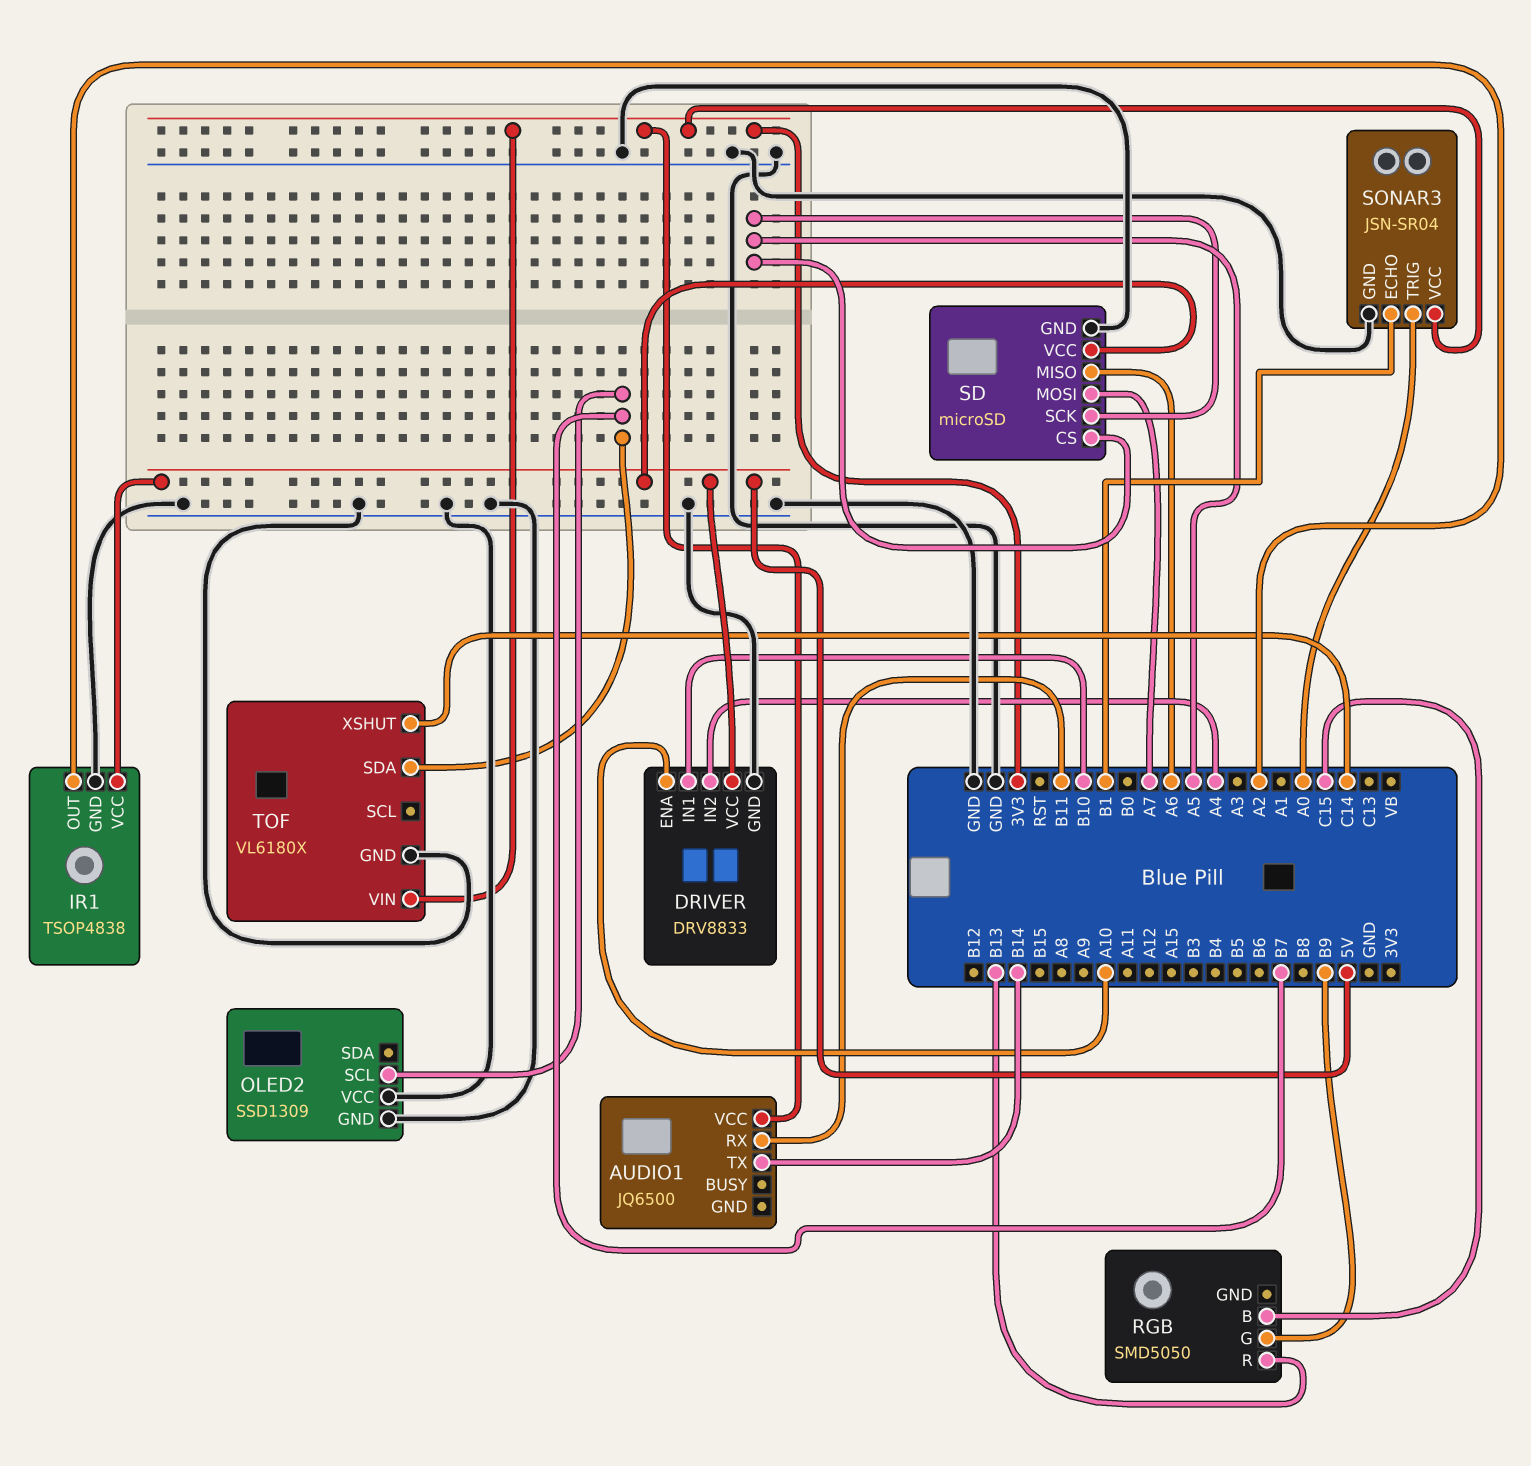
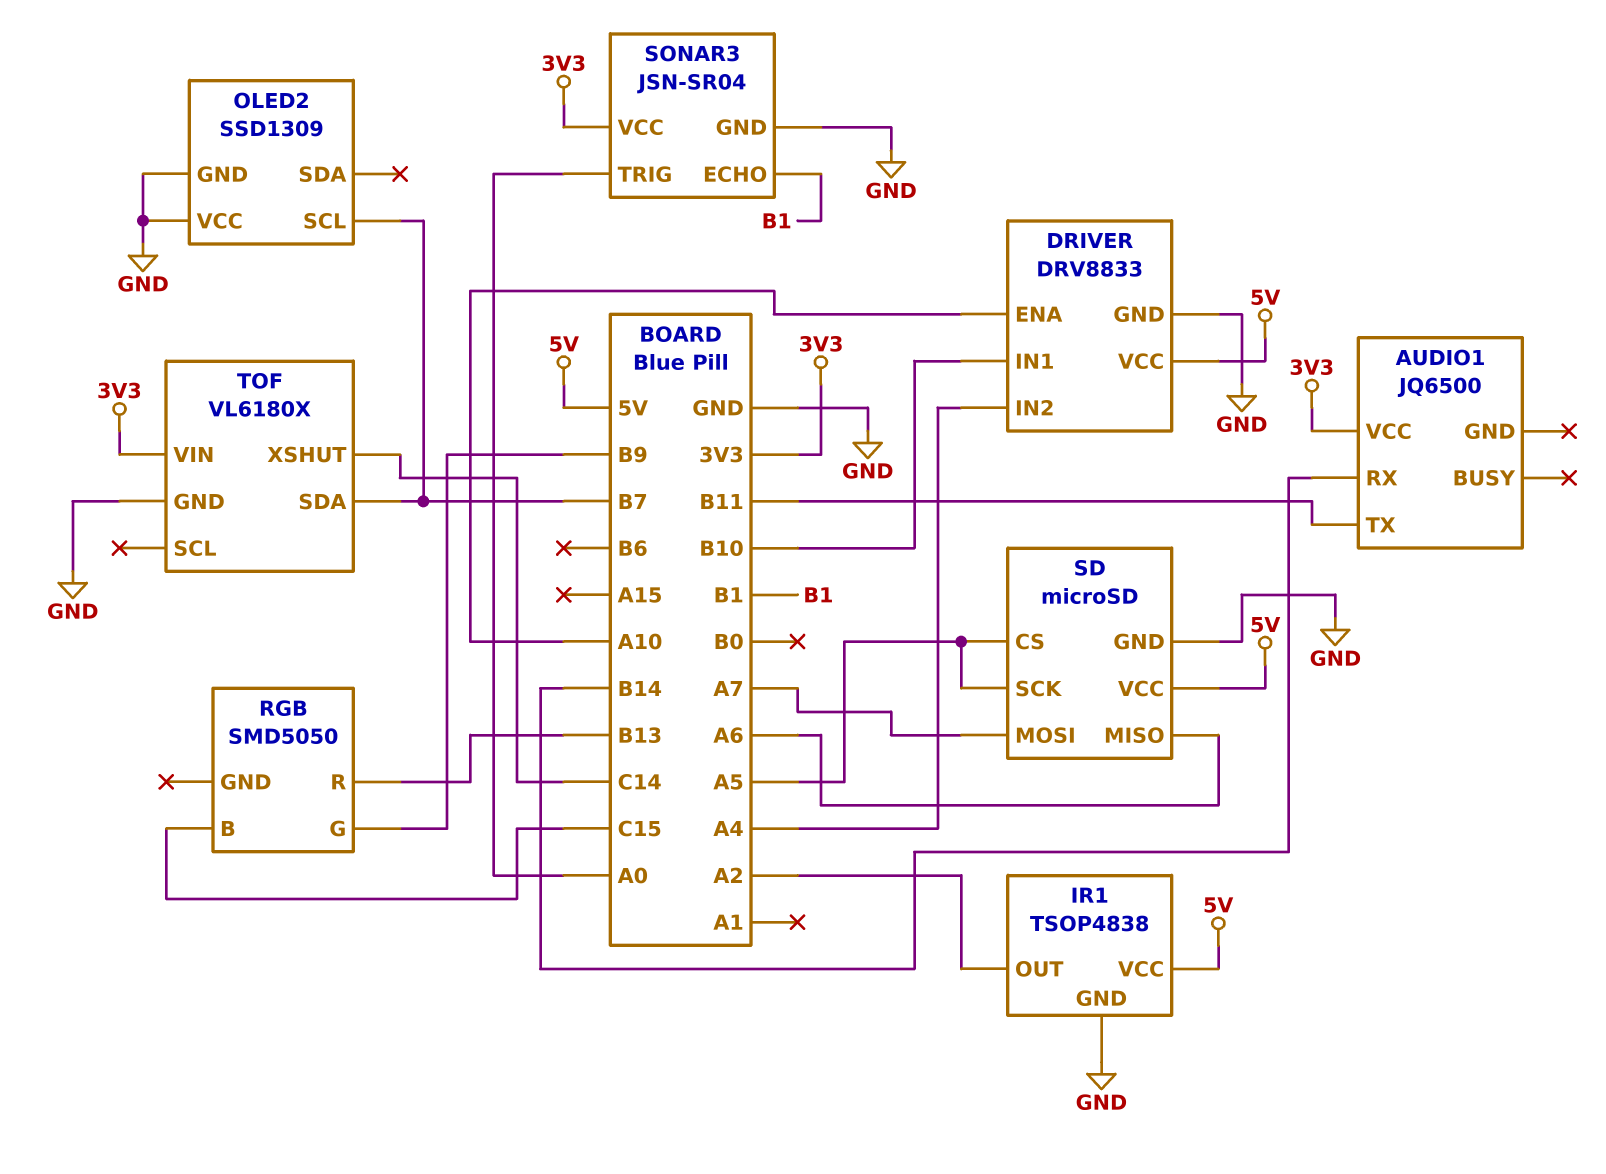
AUDIO1 pin RX: B11 -> B14
AUDIO1 pin TX: B14 -> B11

